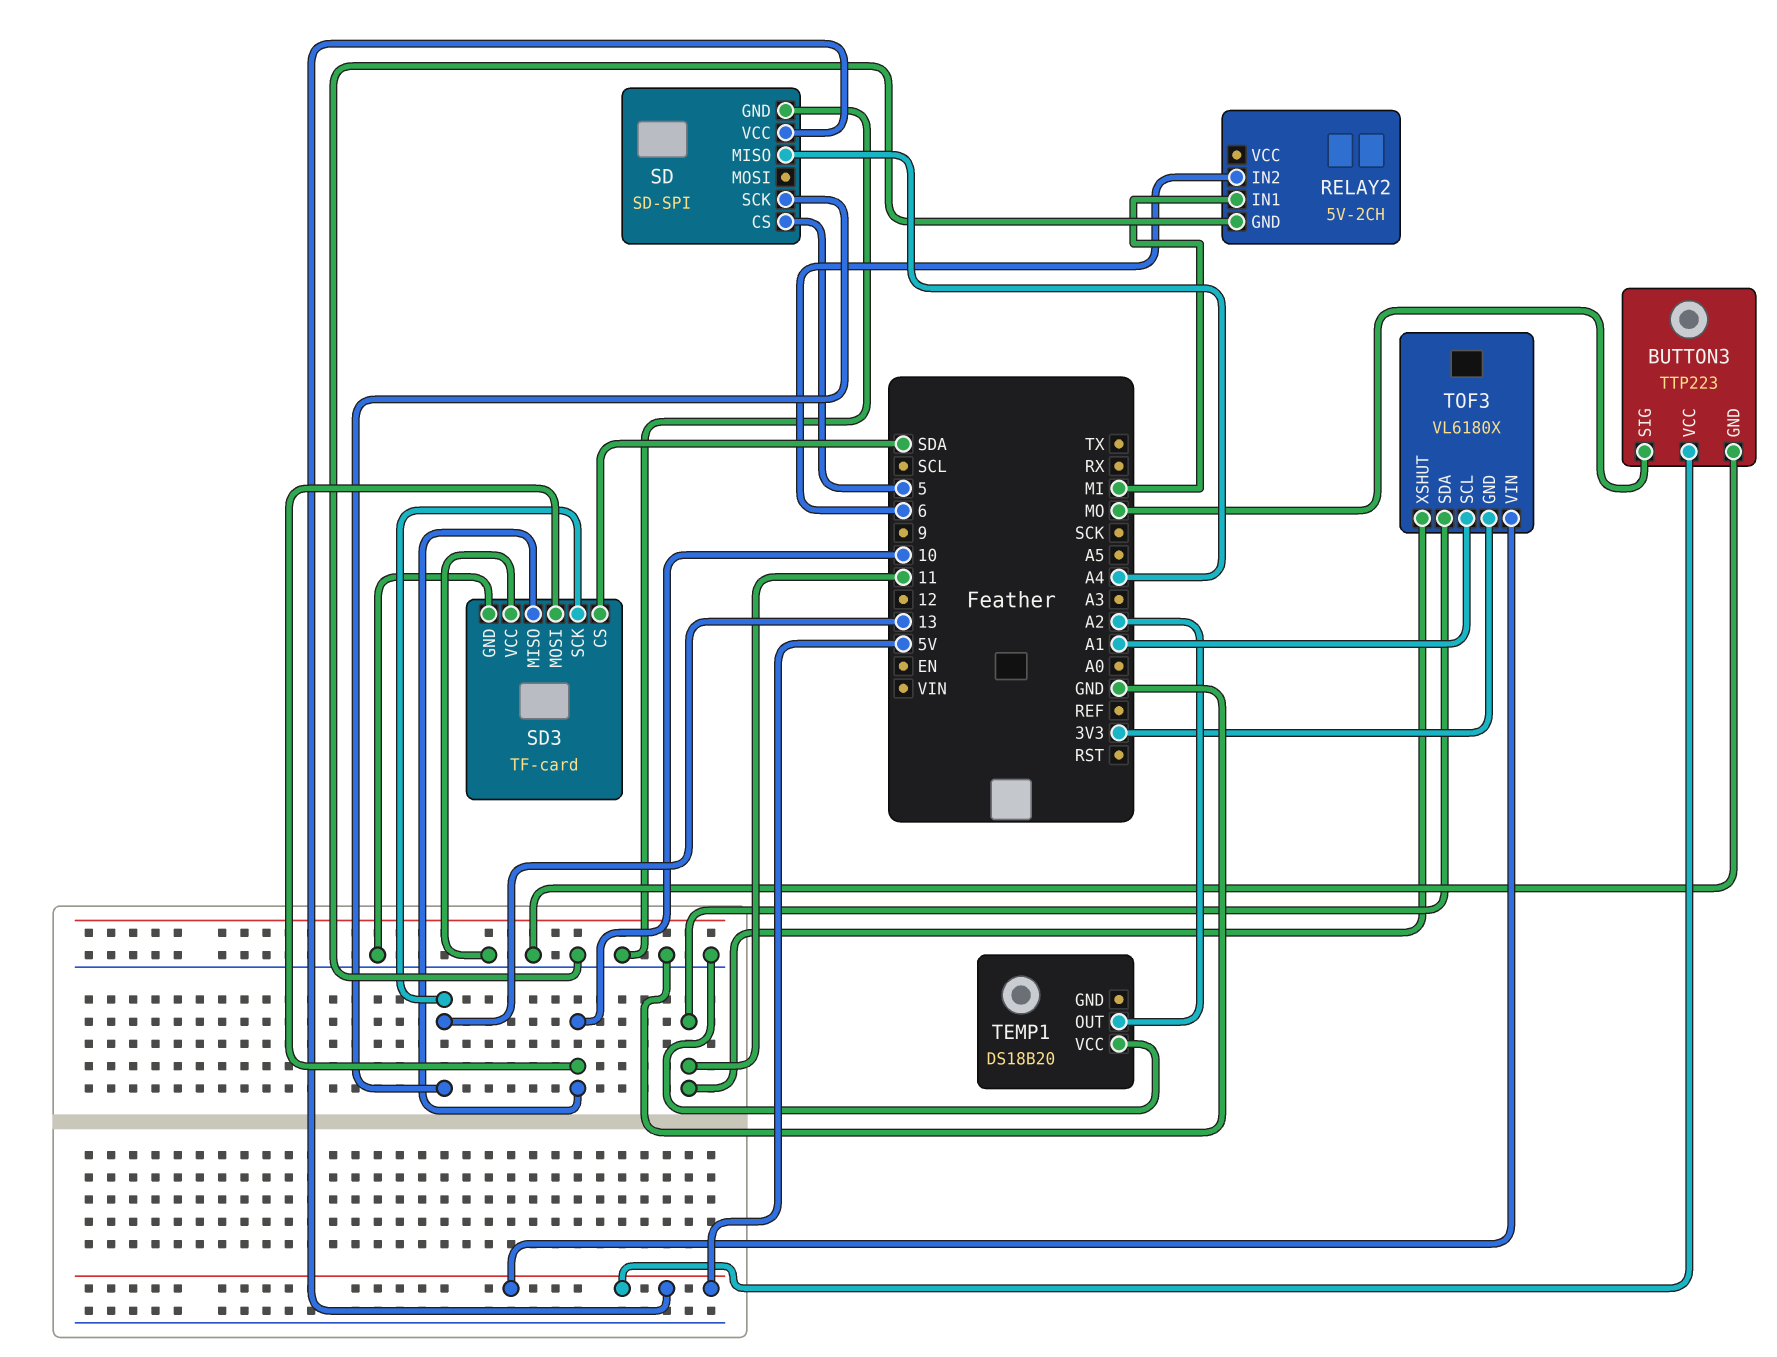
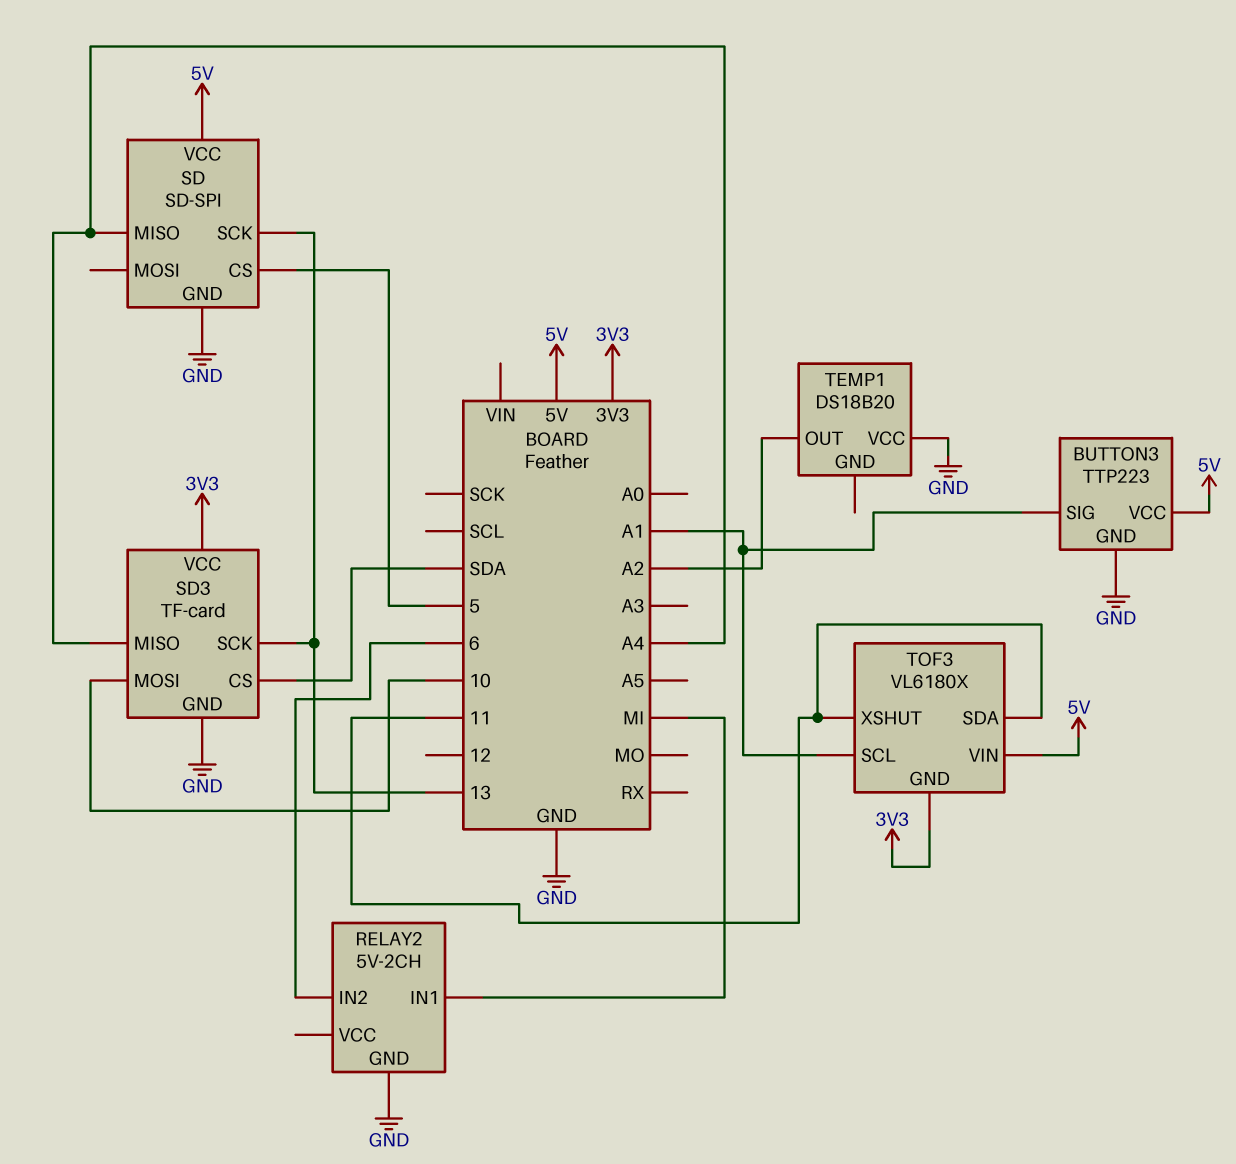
BUTTON3 pin SIG: MO -> A1
SD3 pin MISO: 10 -> A4
SD3 pin VCC: GND -> 3V3

